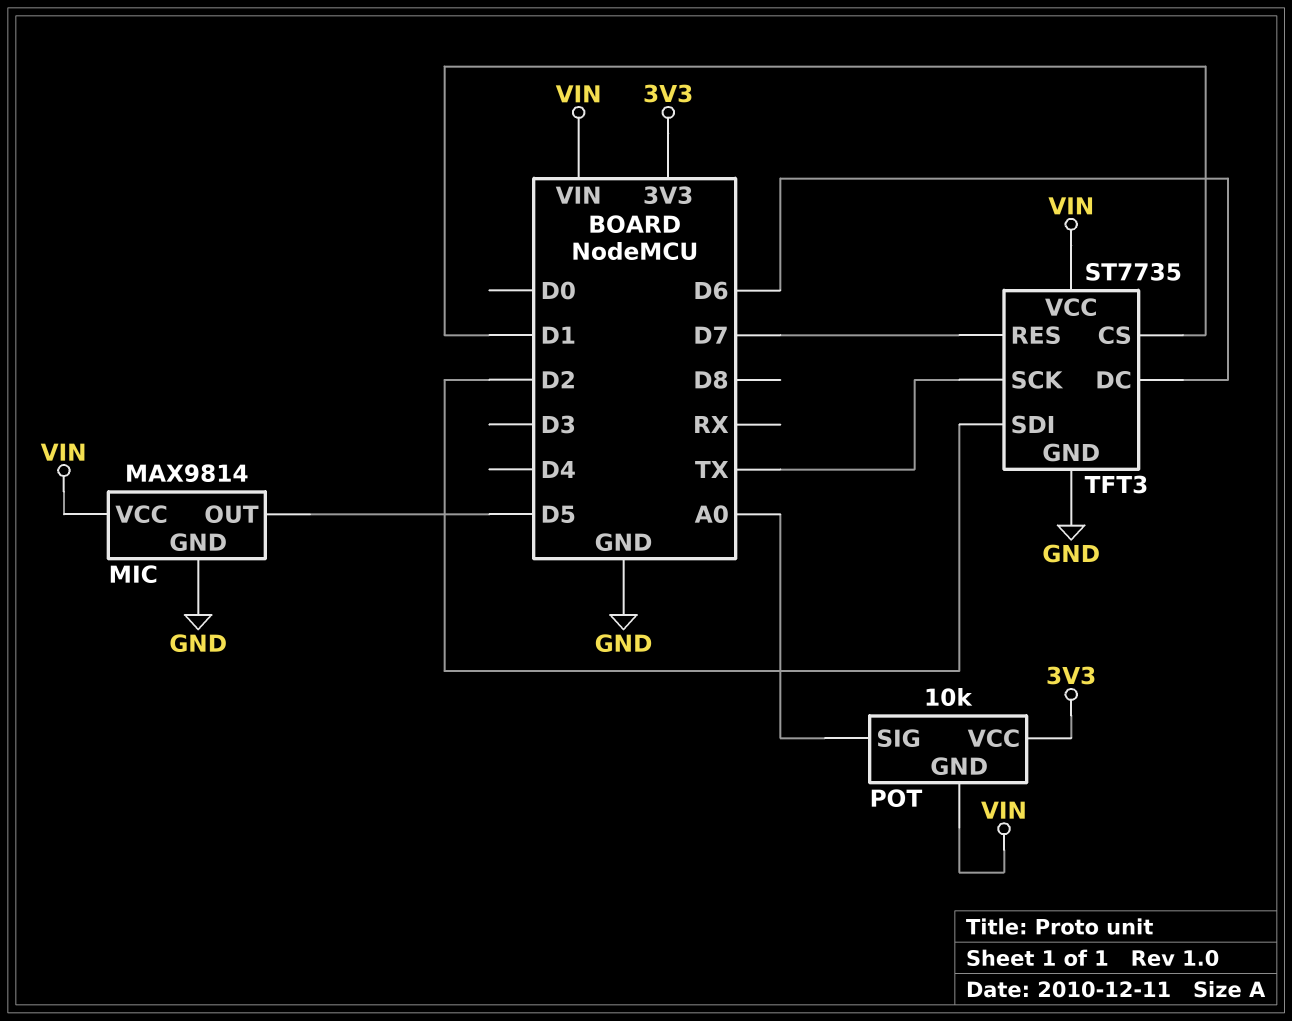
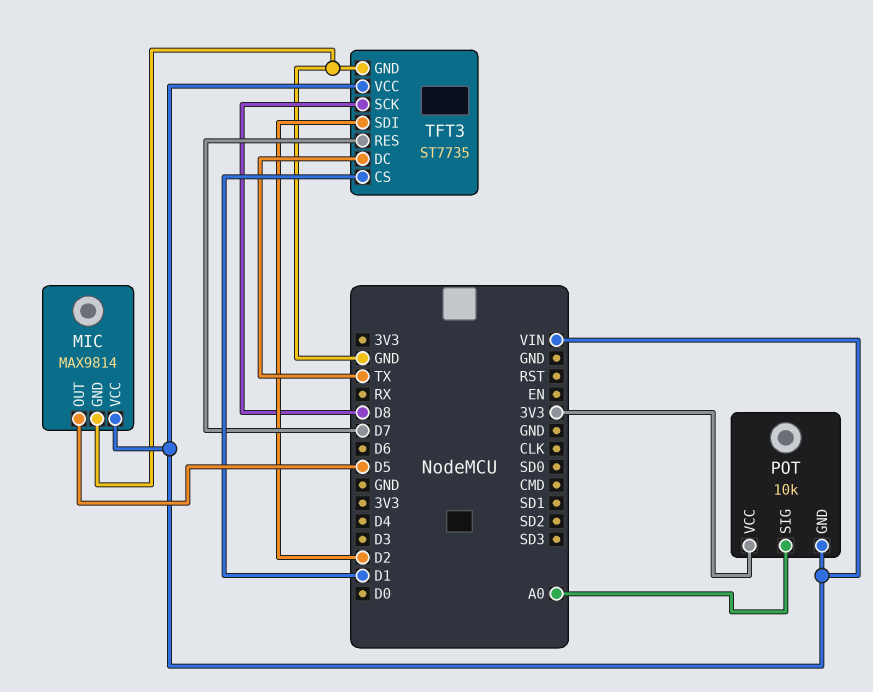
TFT3 pin DC: D6 -> TX
TFT3 pin SCK: TX -> D8

